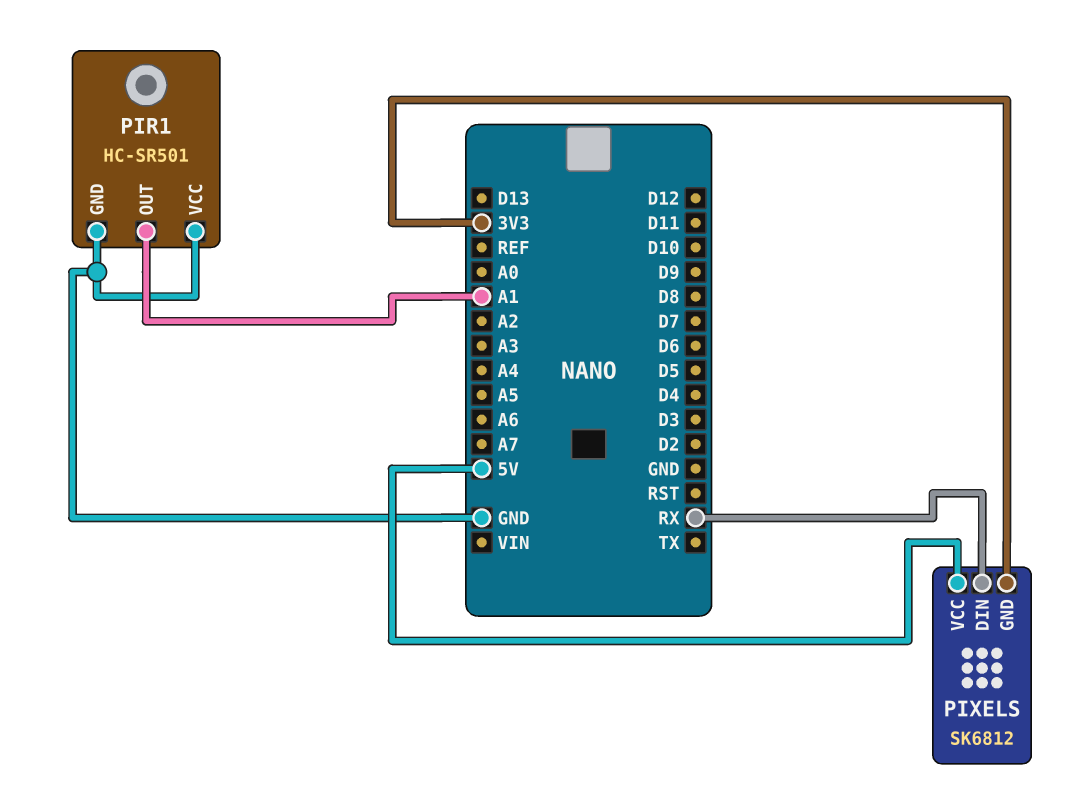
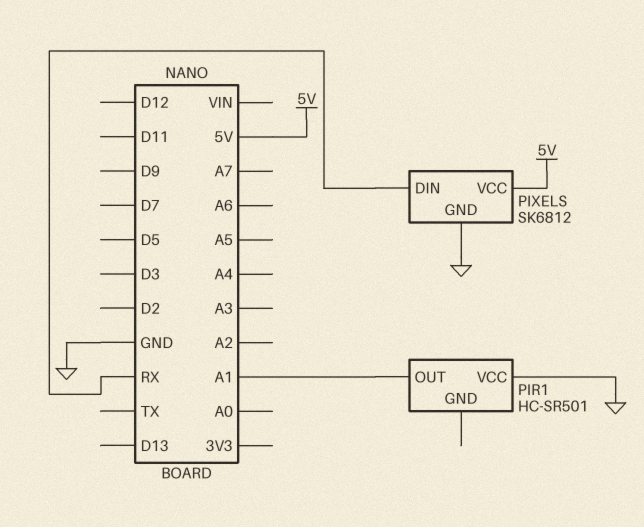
PIR1 pin GND: GND -> none
PIXELS pin GND: 3V3 -> GND

